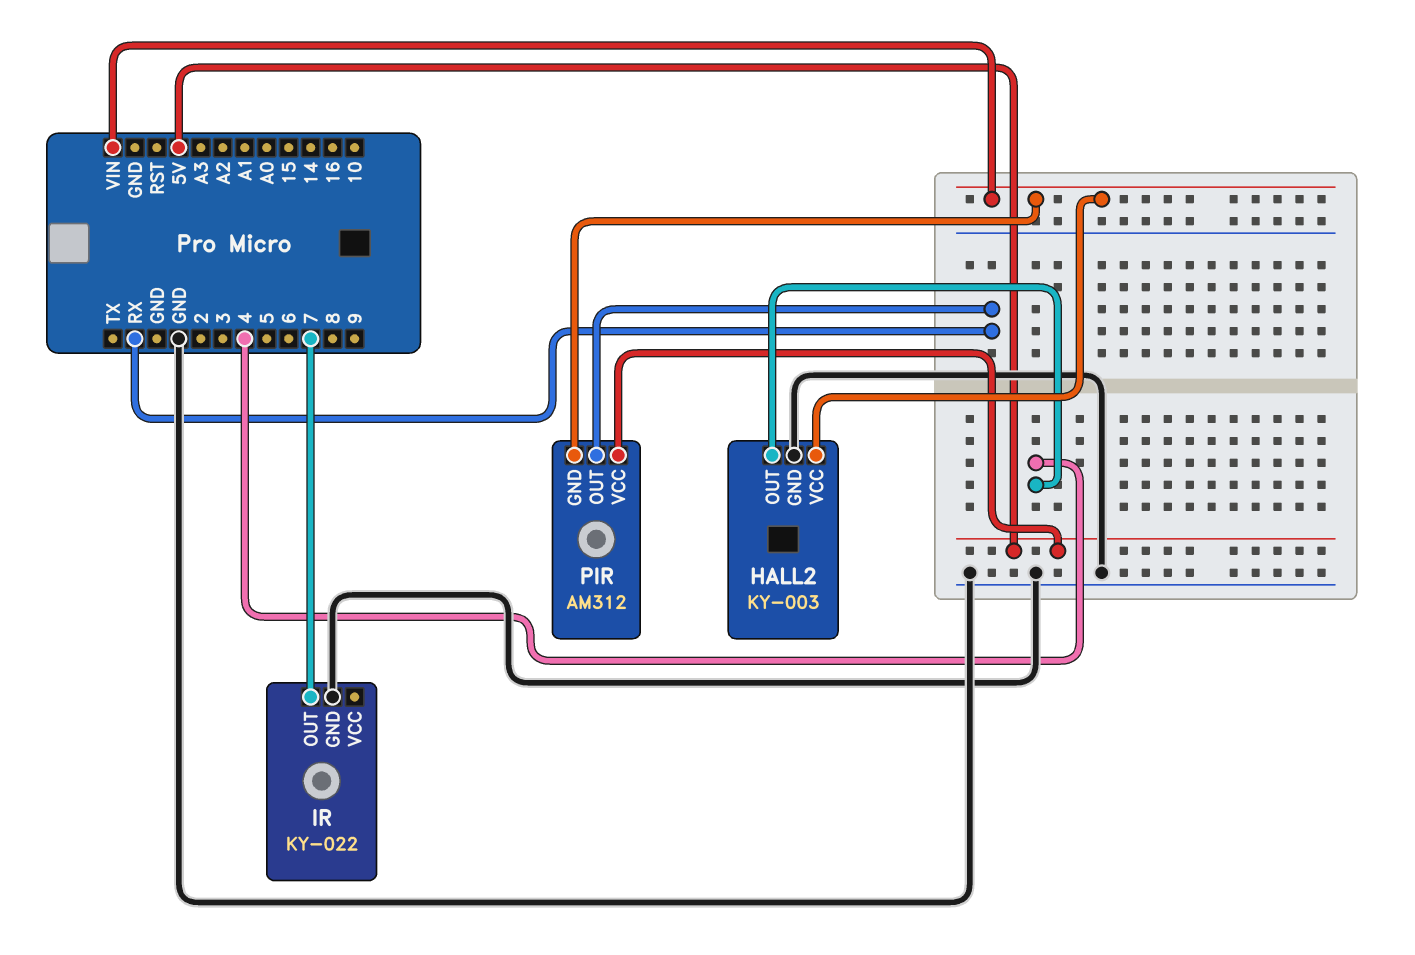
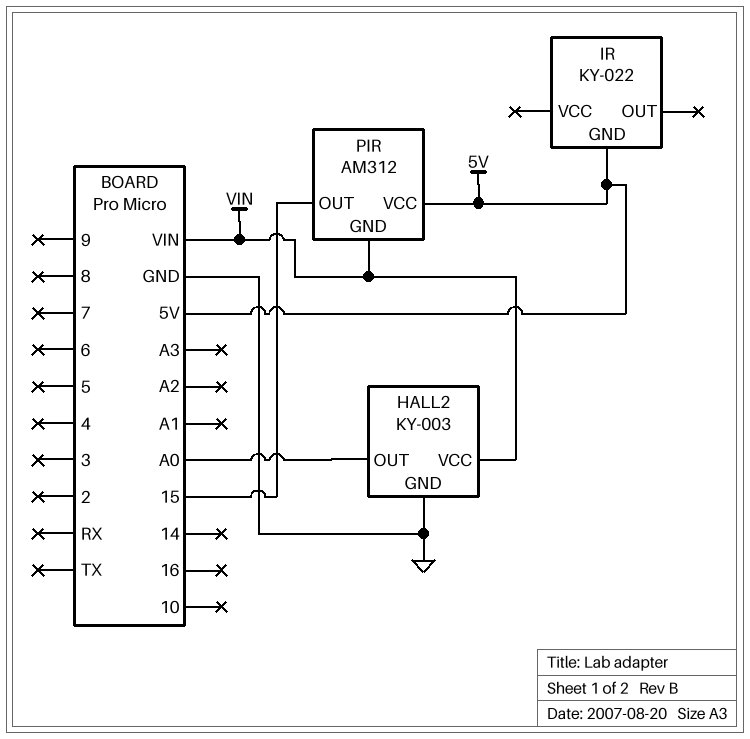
HALL2 pin OUT: 4 -> A0
IR pin GND: GND -> 5V
IR pin OUT: 7 -> none
PIR pin OUT: RX -> 15

